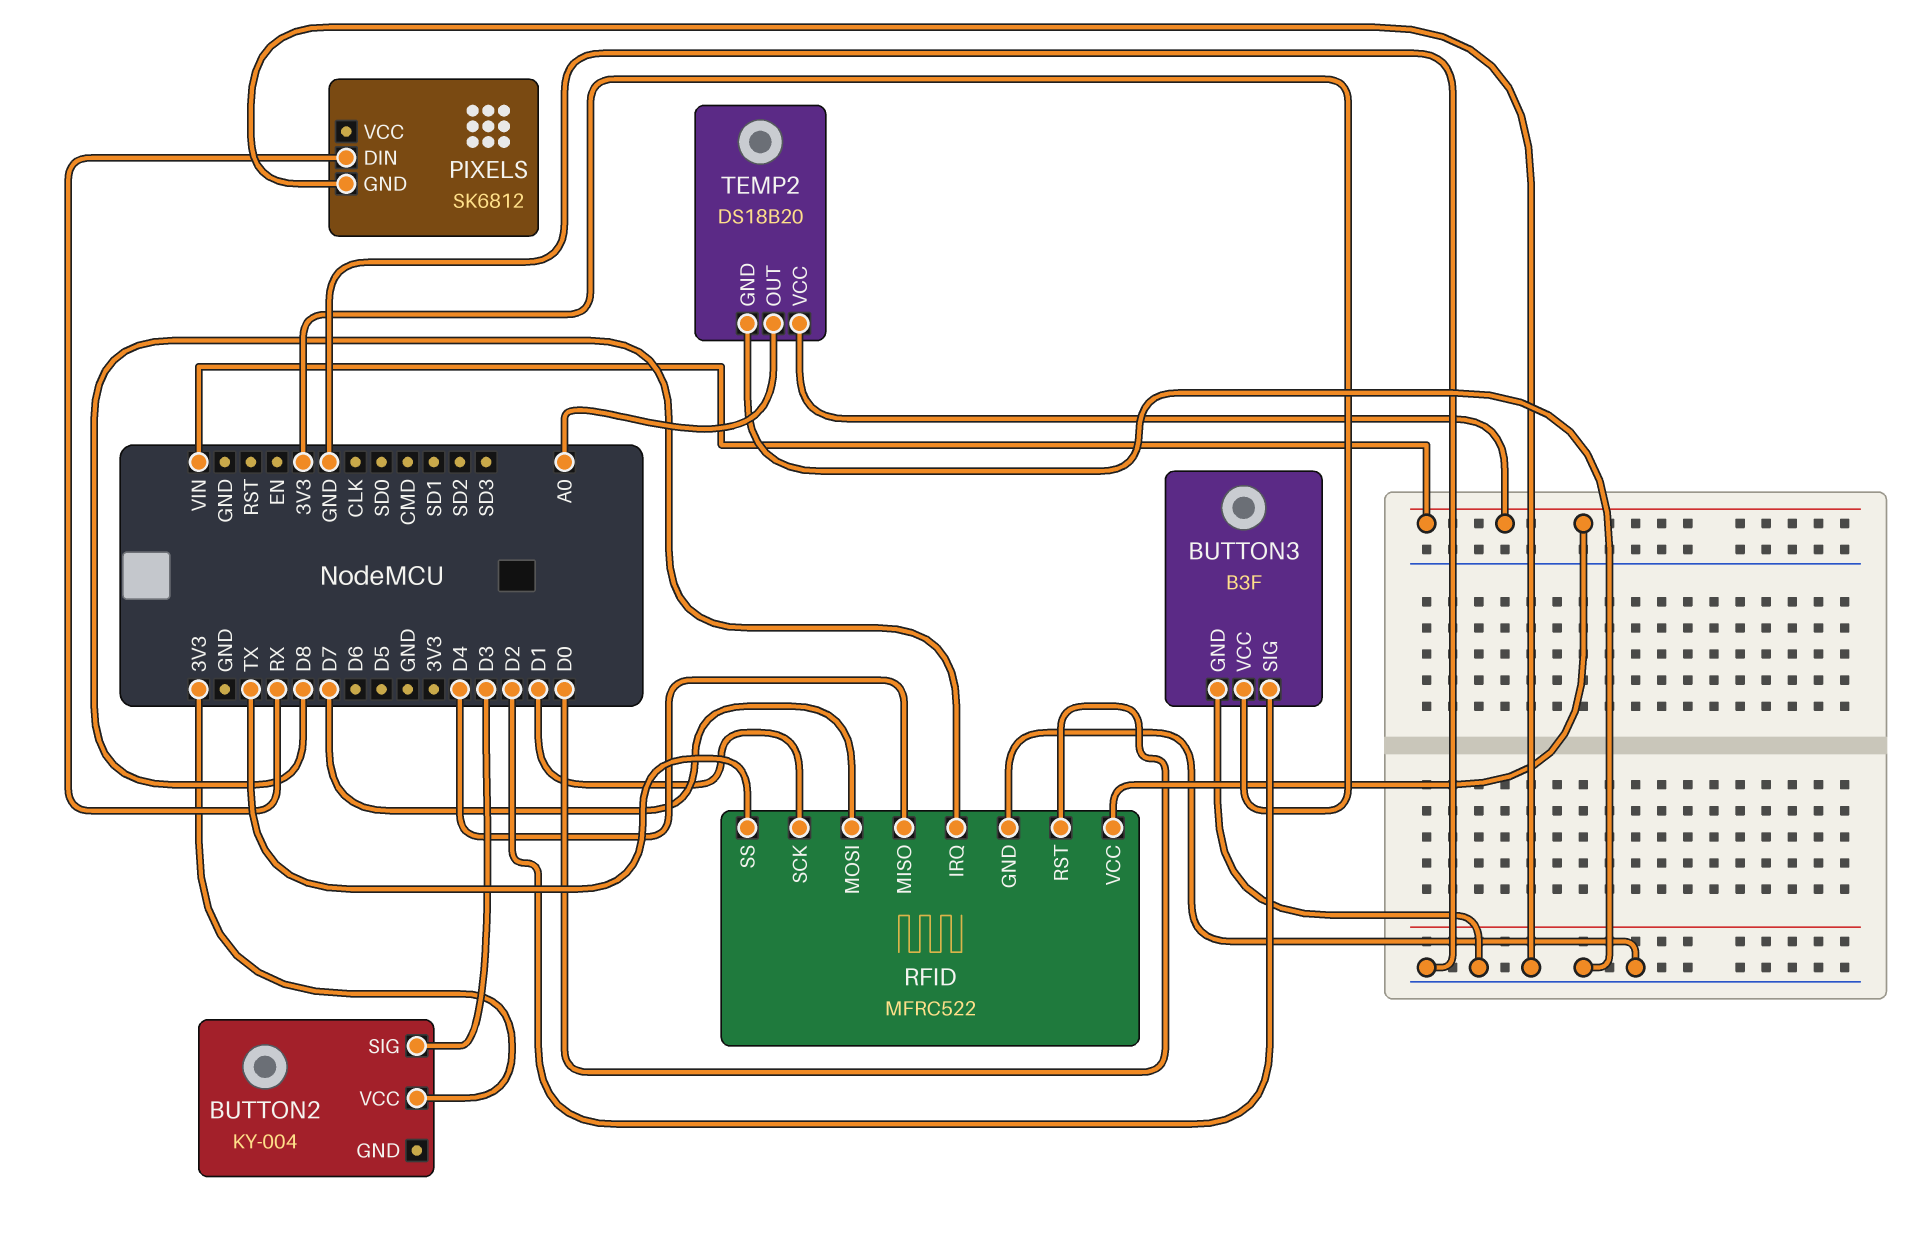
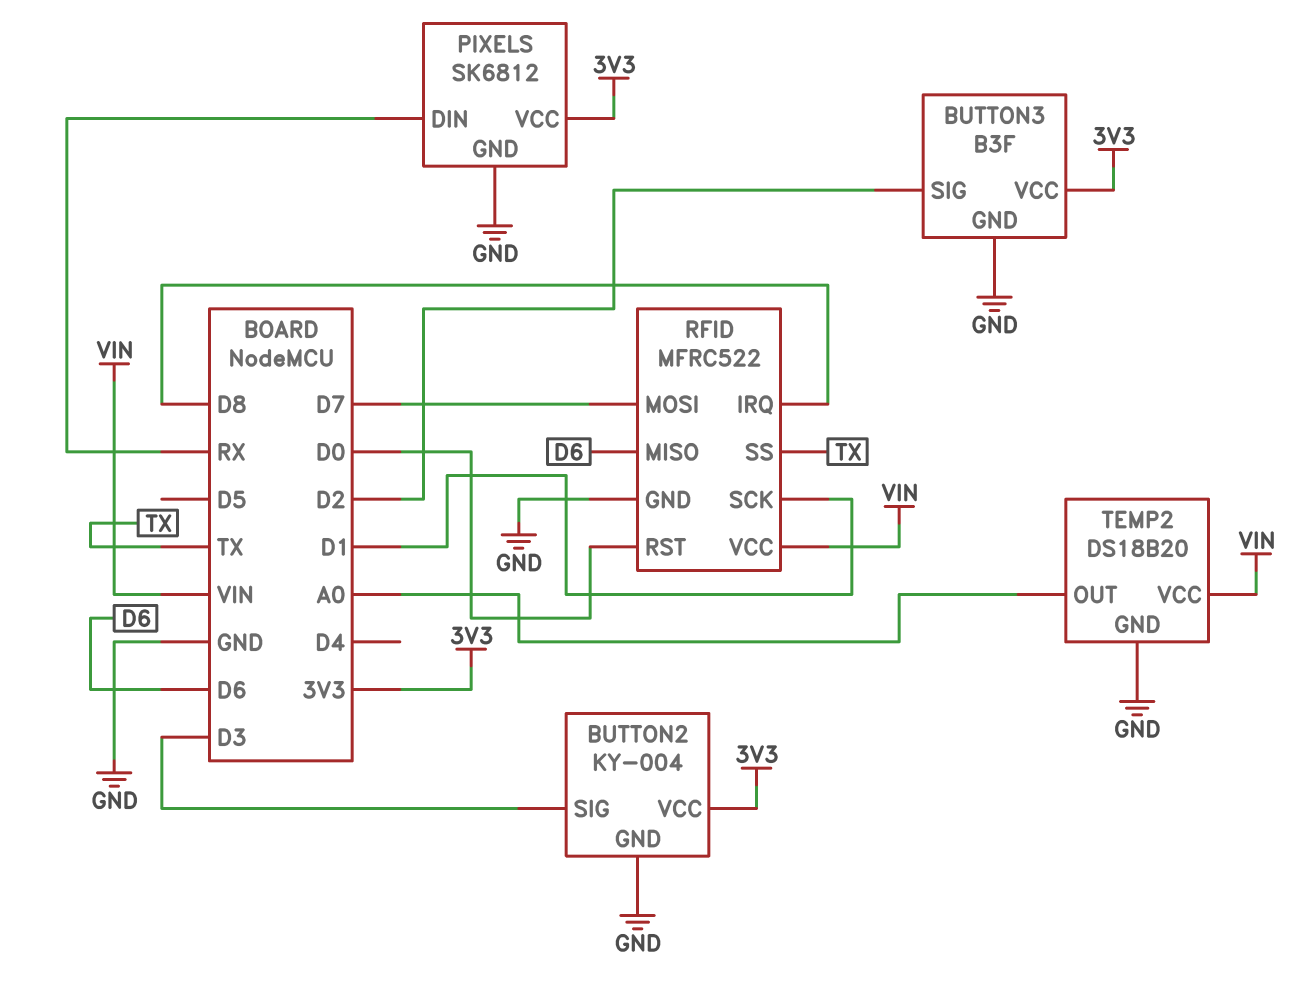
BUTTON2 pin GND: none -> GND
PIXELS pin VCC: none -> 3V3
RFID pin MISO: D4 -> D6

